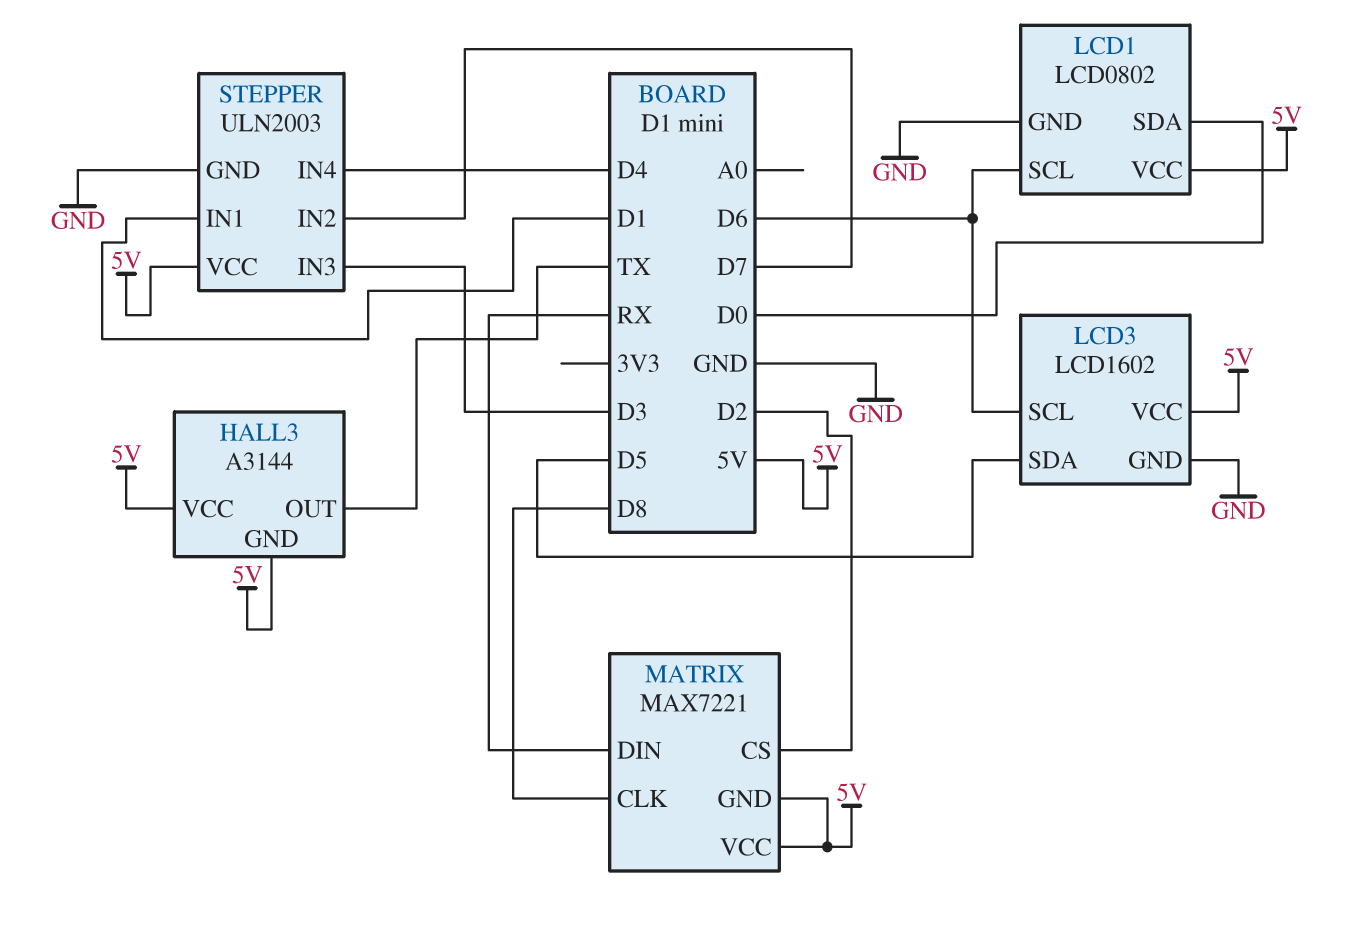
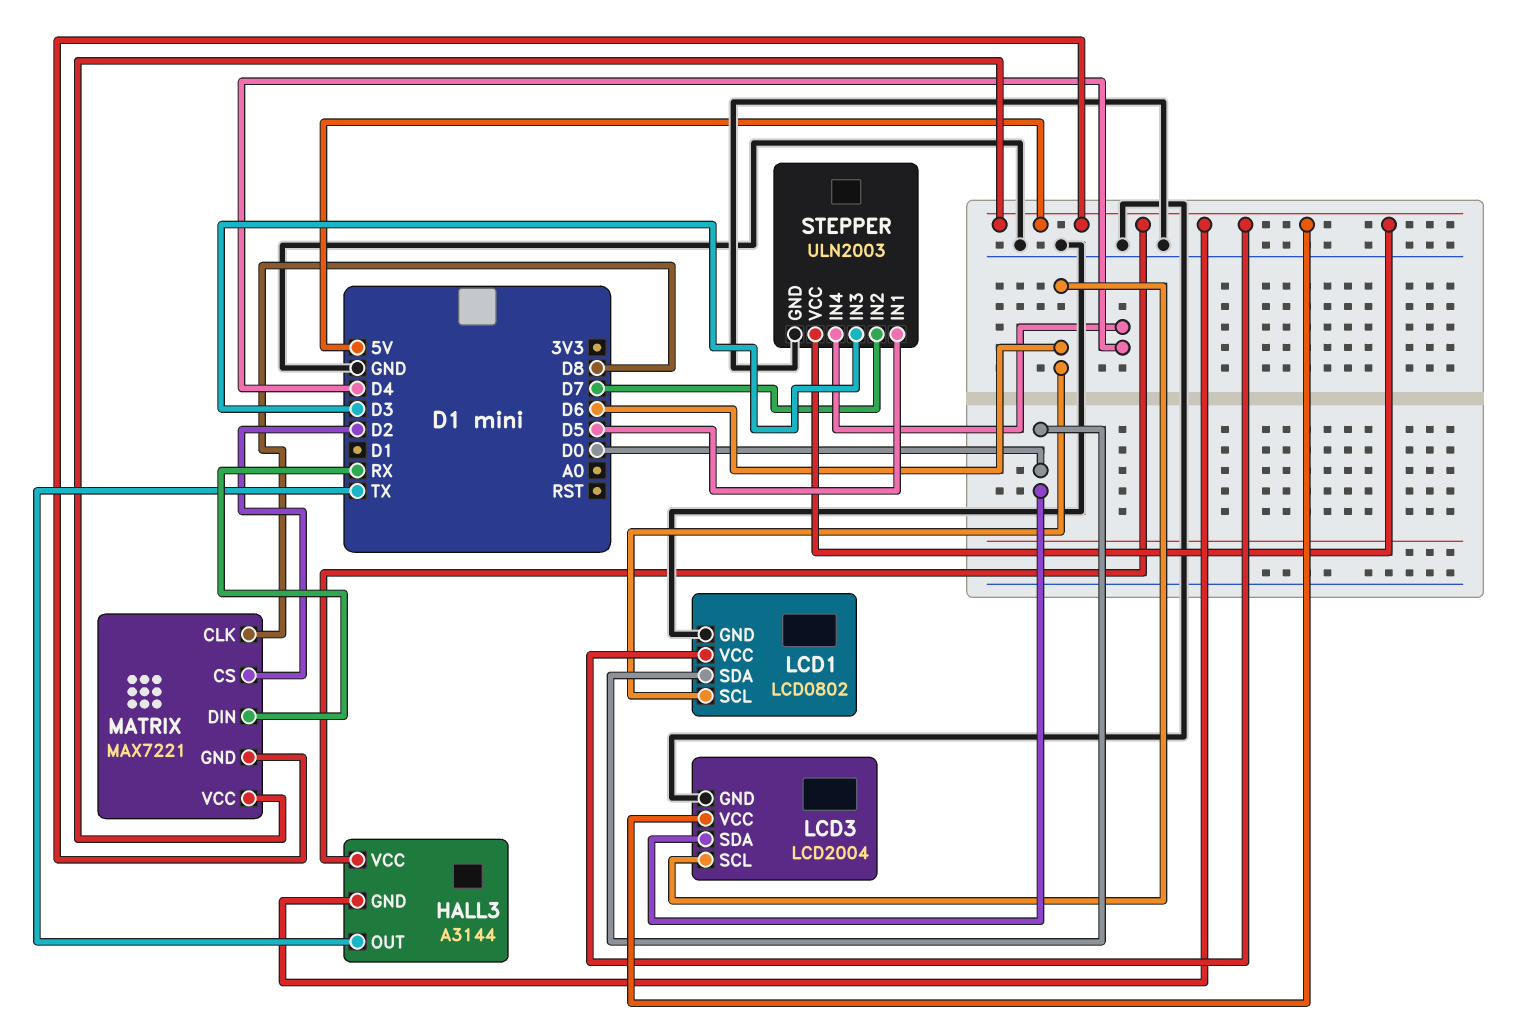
LCD3: LCD1602 -> LCD2004
LCD3 pin SDA: D5 -> D0
STEPPER pin IN1: D1 -> D5

